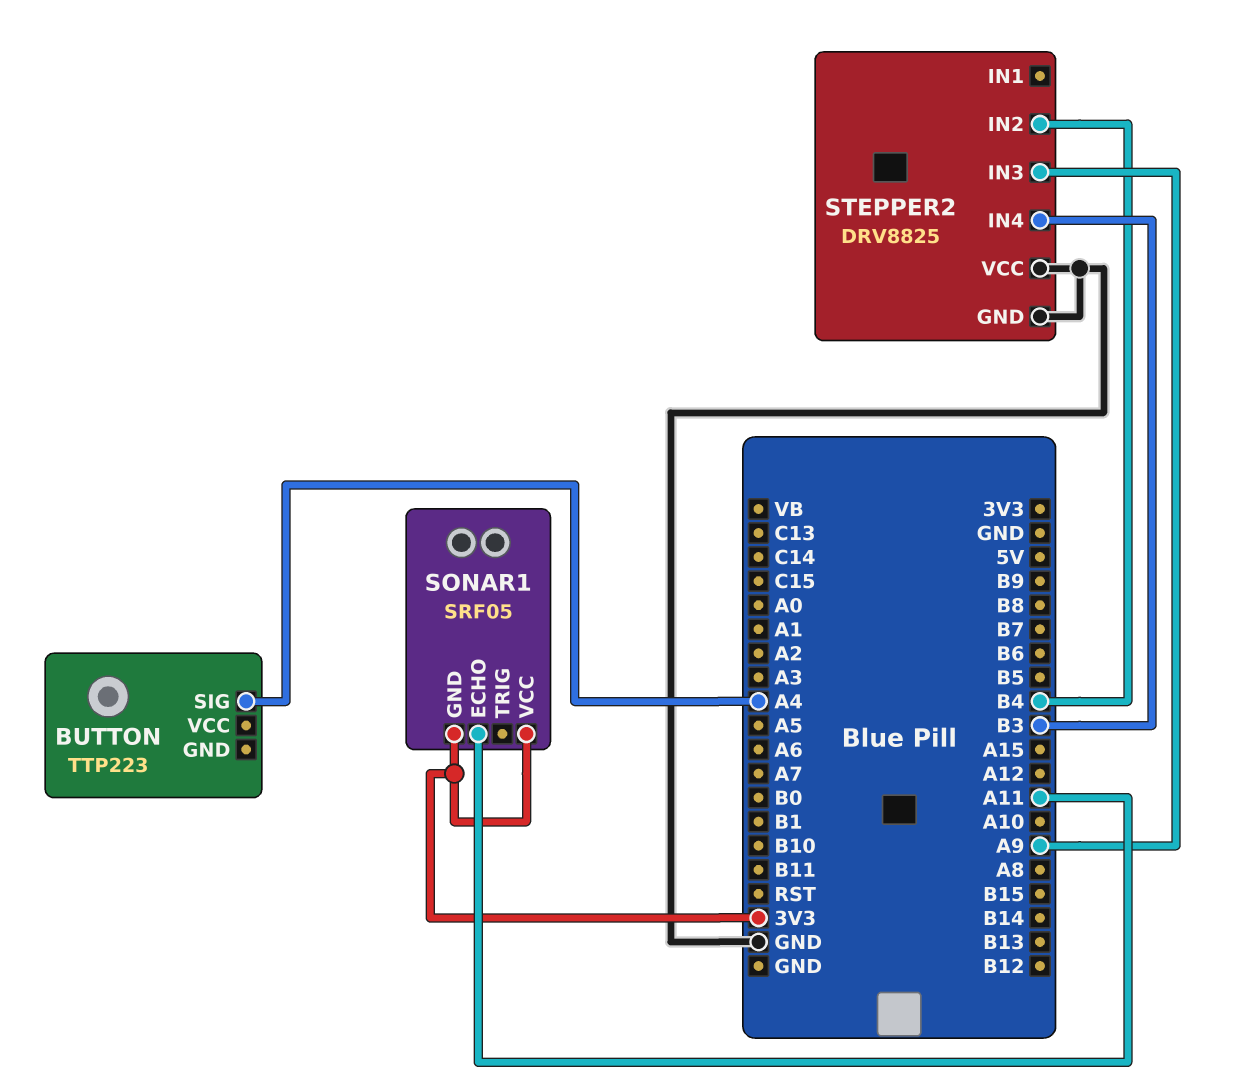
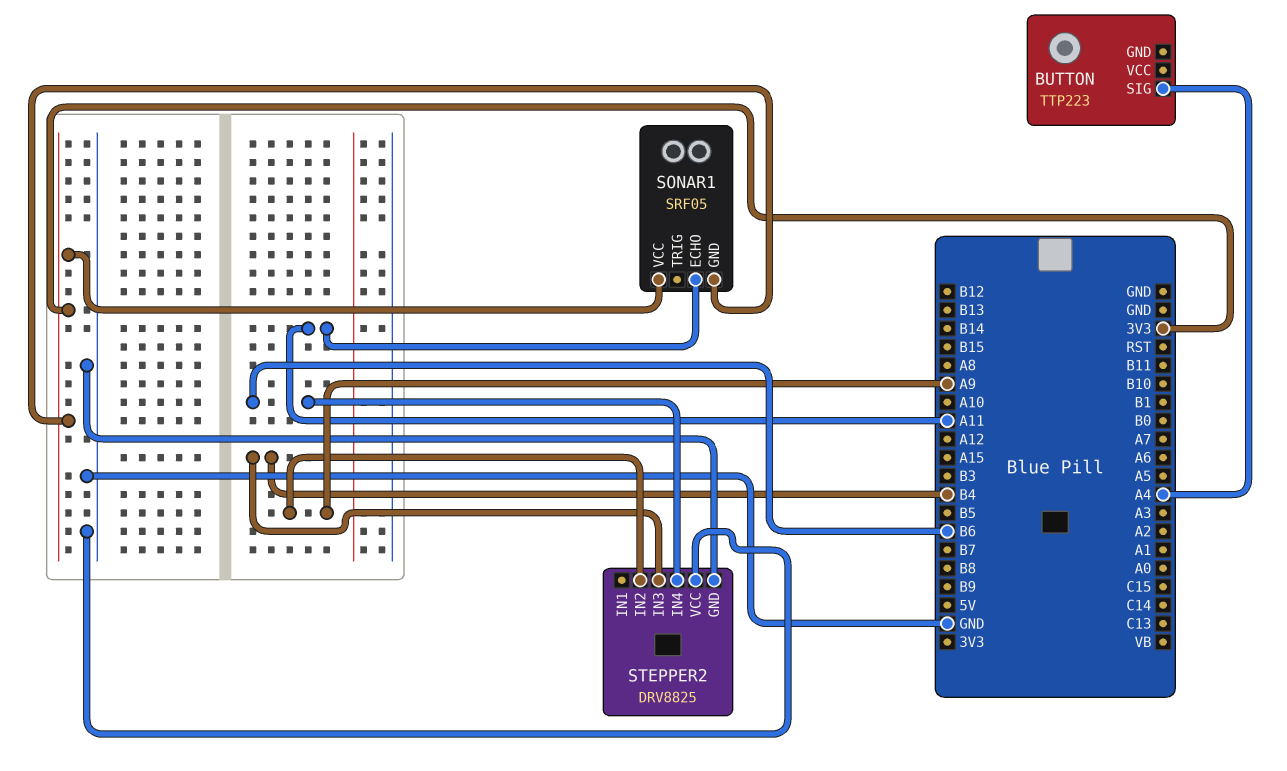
STEPPER2 pin IN2: B4 -> A9
STEPPER2 pin IN3: A9 -> B4
STEPPER2 pin IN4: B3 -> B6

